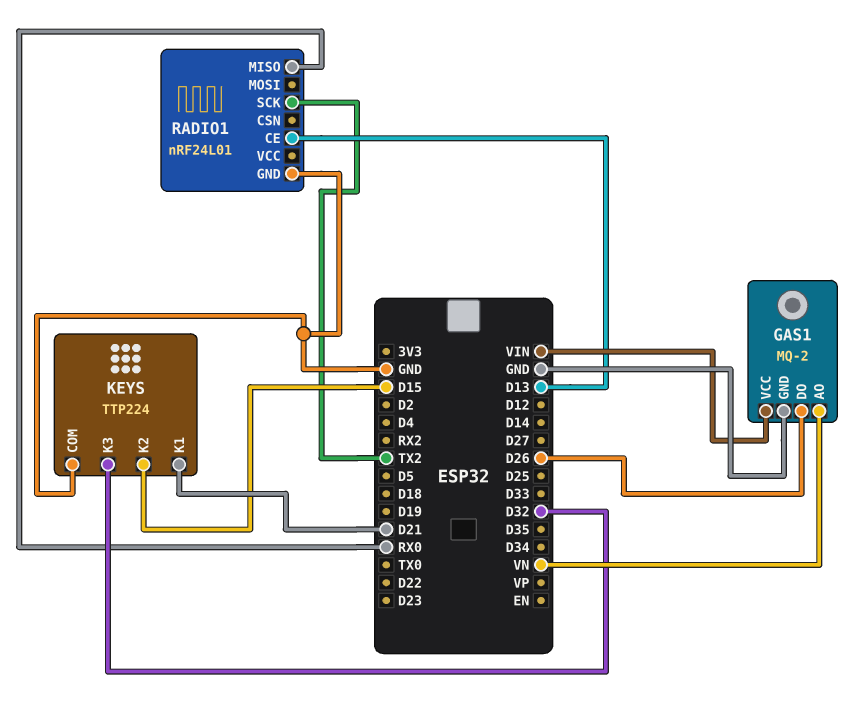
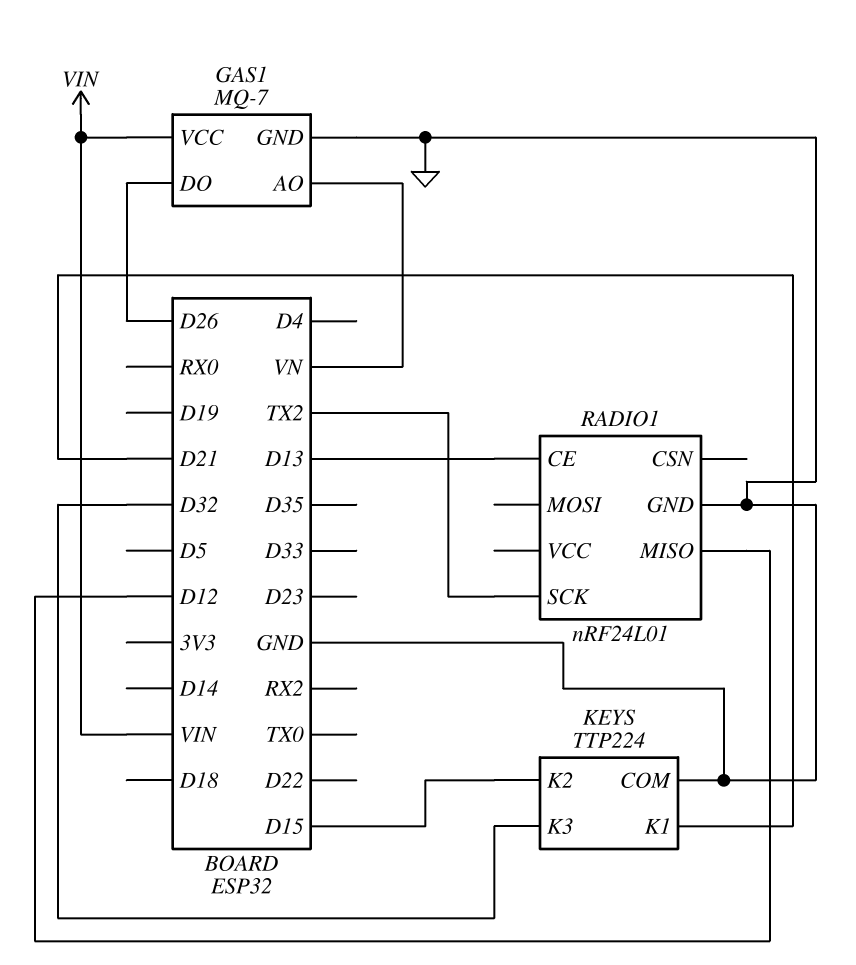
GAS1: MQ-2 -> MQ-7
RADIO1 pin MISO: RX0 -> D12

